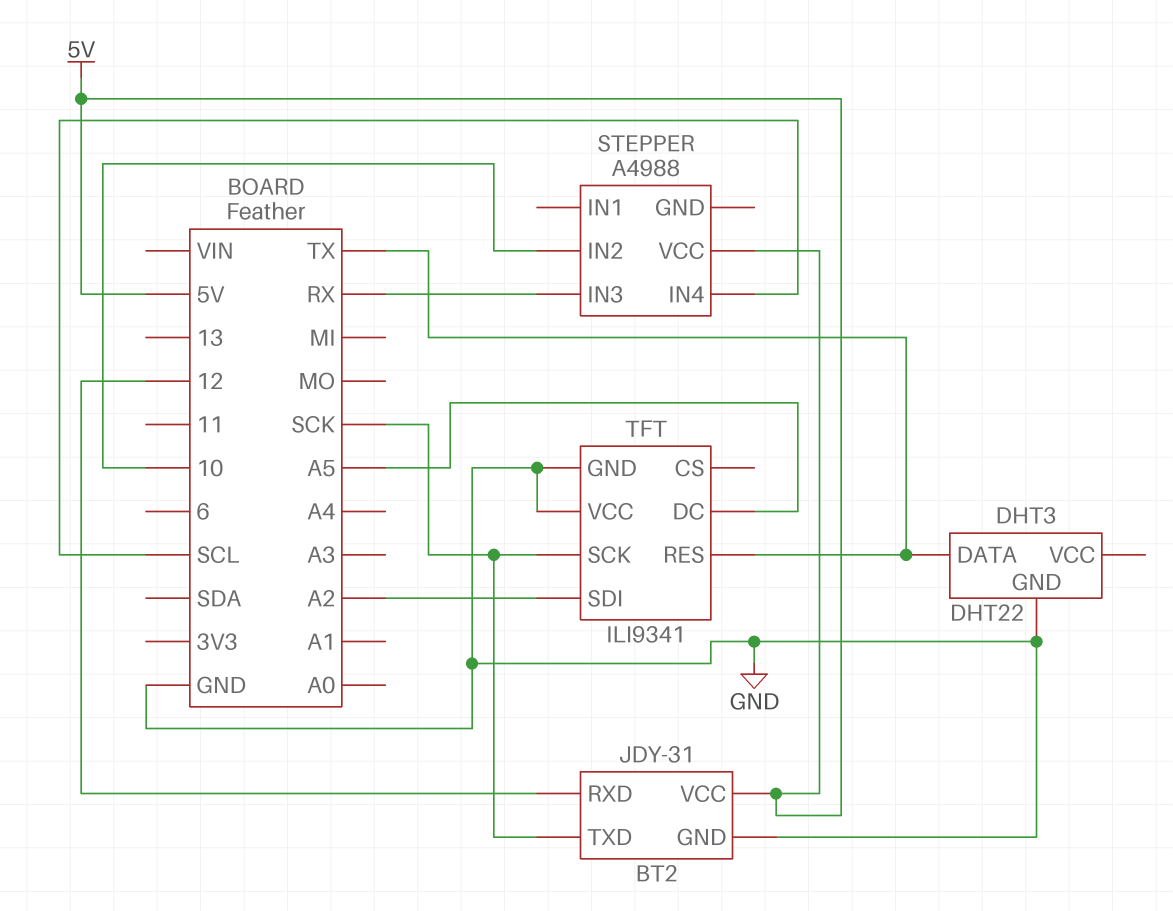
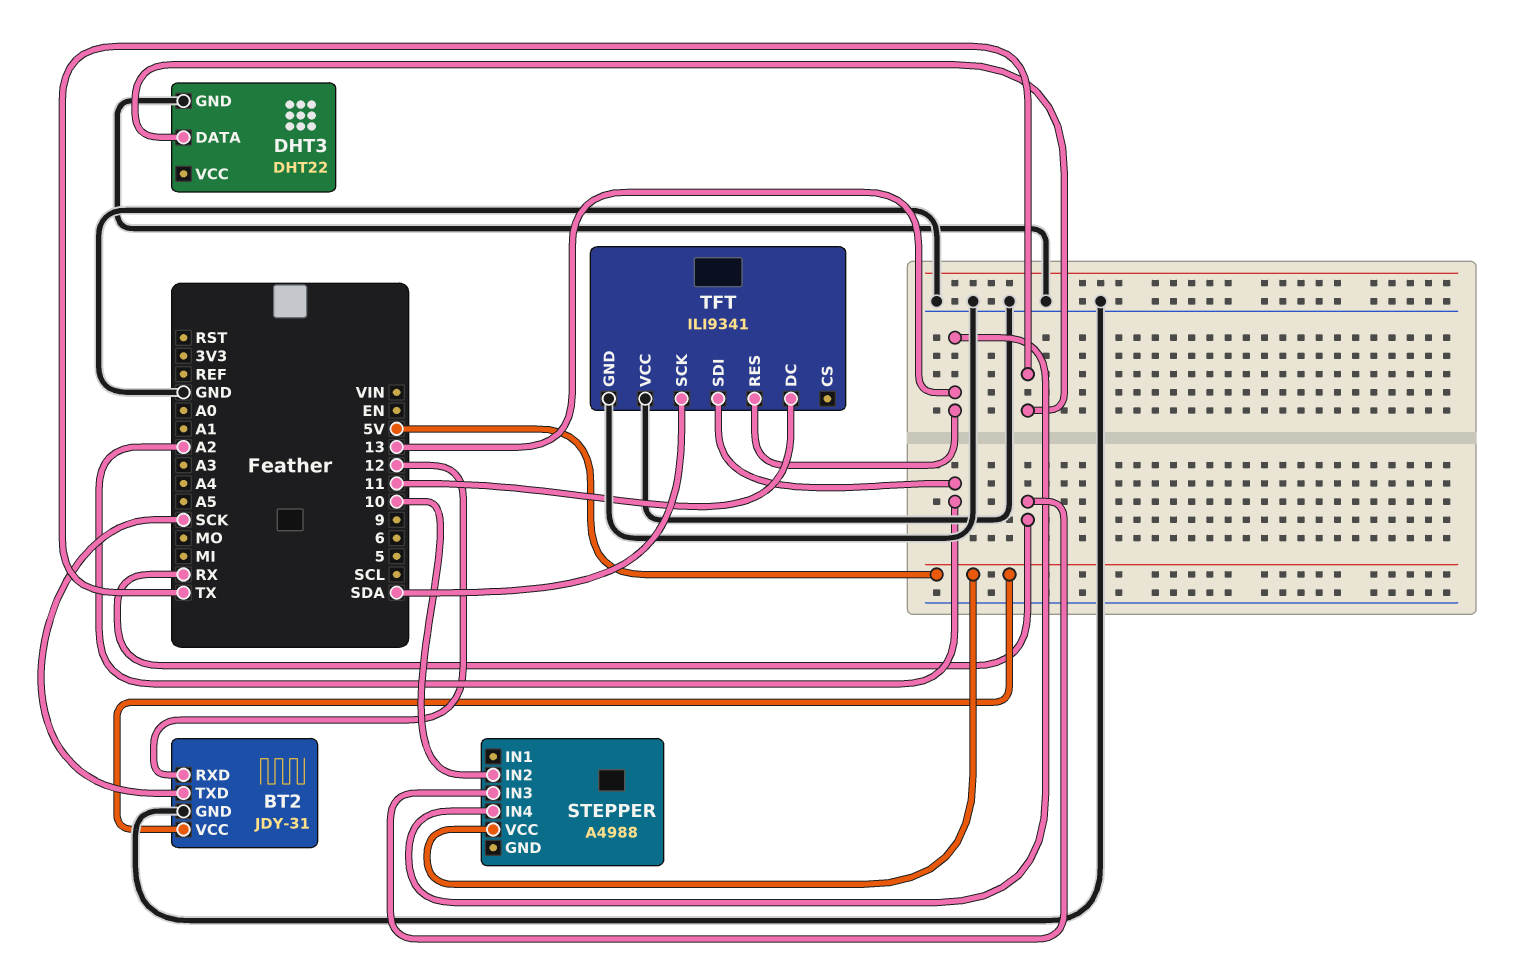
STEPPER pin IN4: SCL -> 13
TFT pin DC: A5 -> 11
TFT pin RES: TX -> 13
TFT pin SCK: SCK -> SDA

